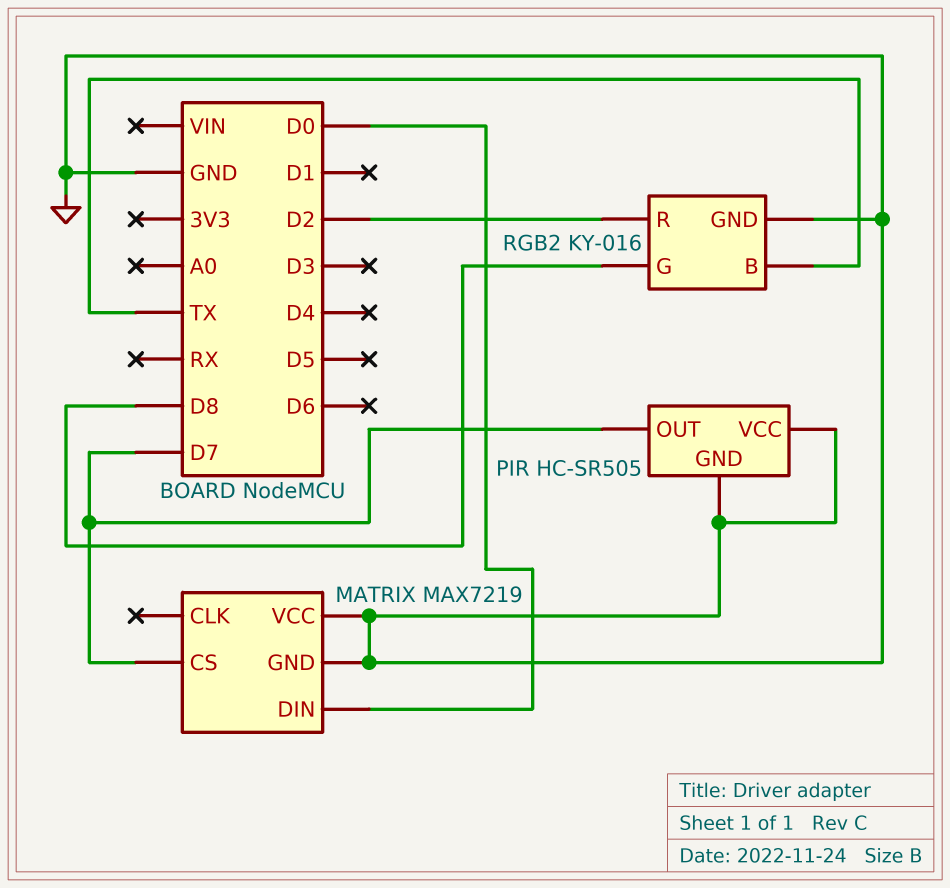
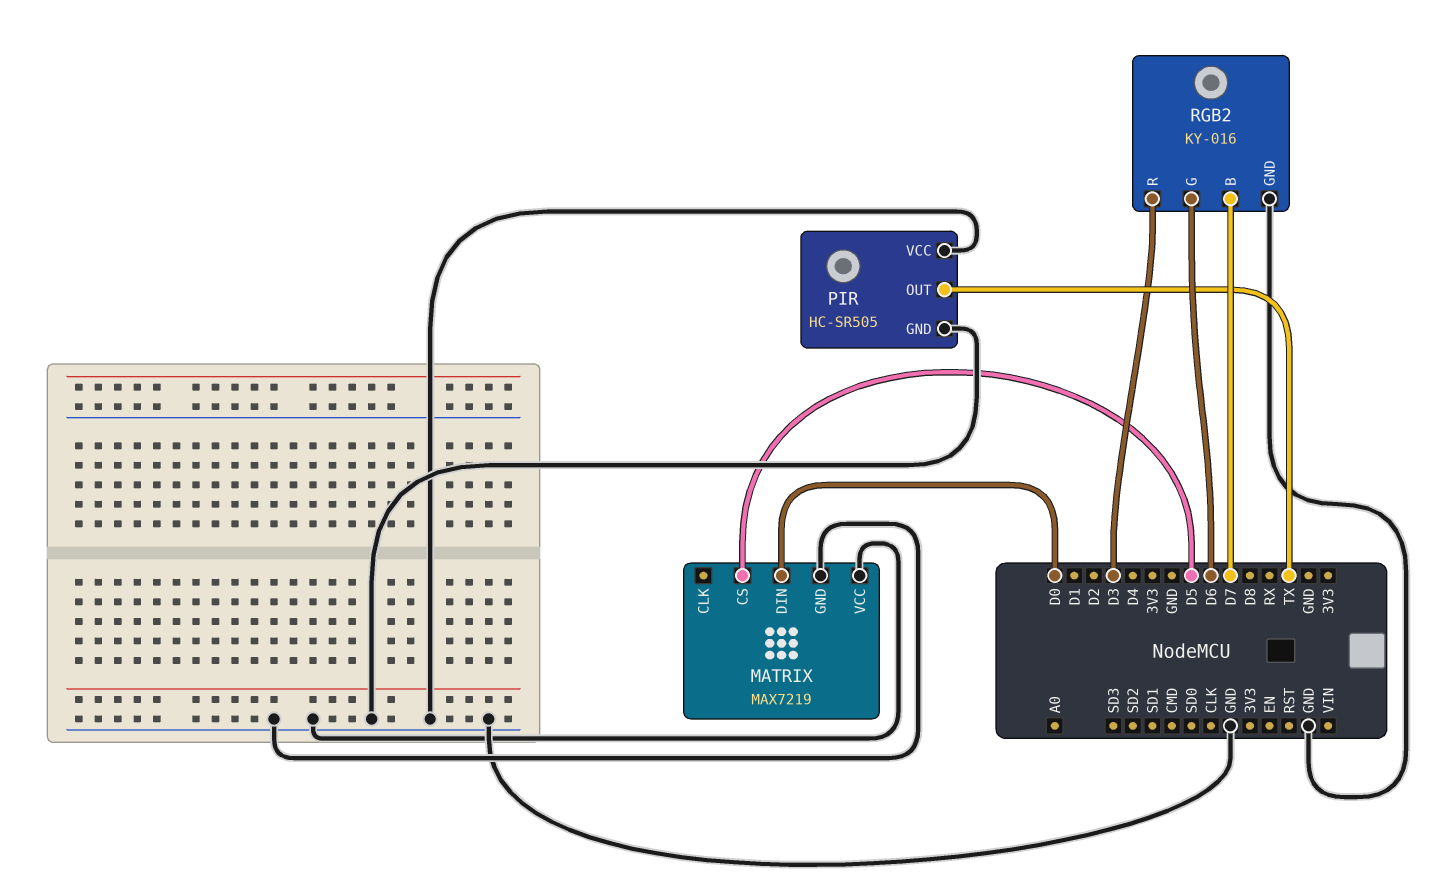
MATRIX pin CS: D7 -> D5
PIR pin OUT: D7 -> TX
RGB2 pin B: TX -> D7
RGB2 pin G: D8 -> D6
RGB2 pin R: D2 -> D3

